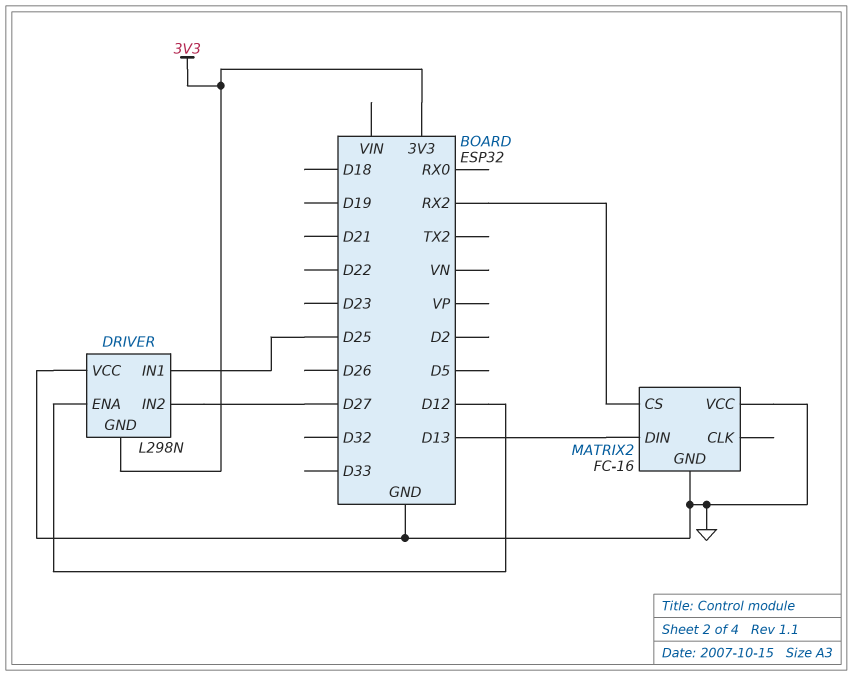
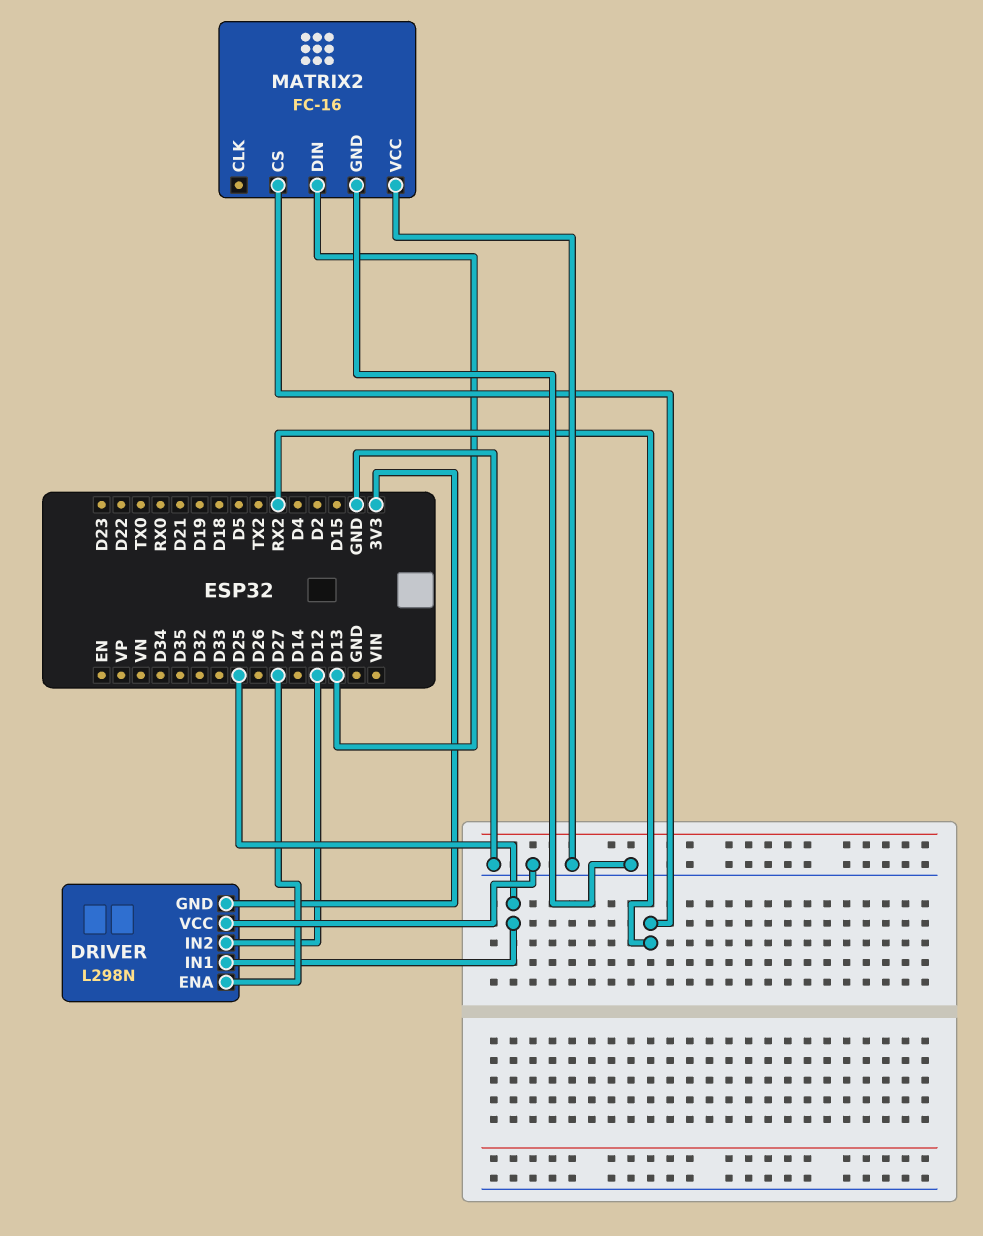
DRIVER pin ENA: D12 -> D27
DRIVER pin IN2: D27 -> D12

